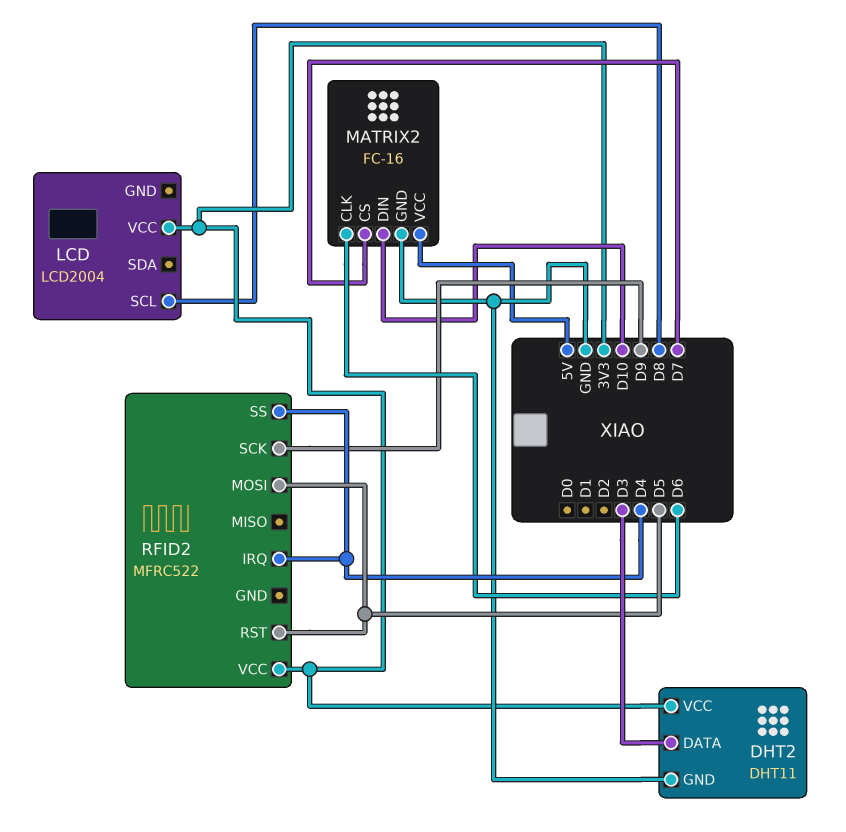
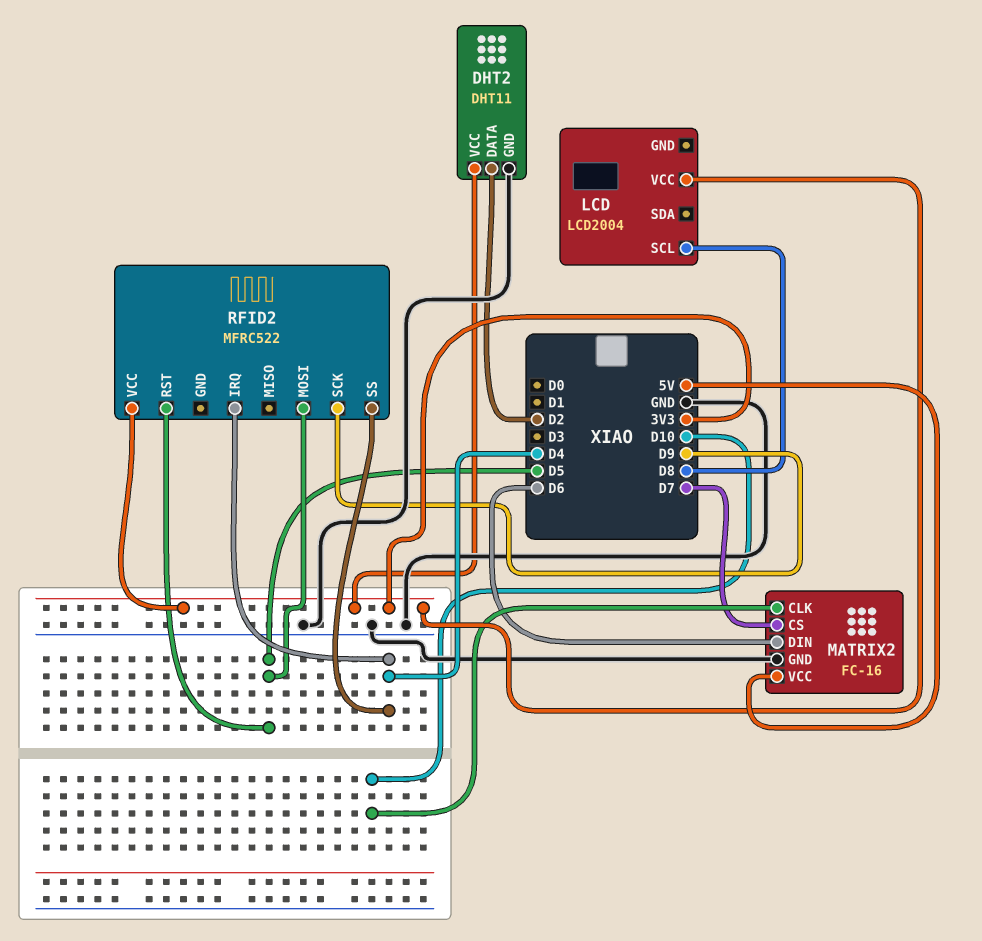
DHT2 pin DATA: D3 -> D2
MATRIX2 pin CLK: D6 -> D10
MATRIX2 pin DIN: D10 -> D6

